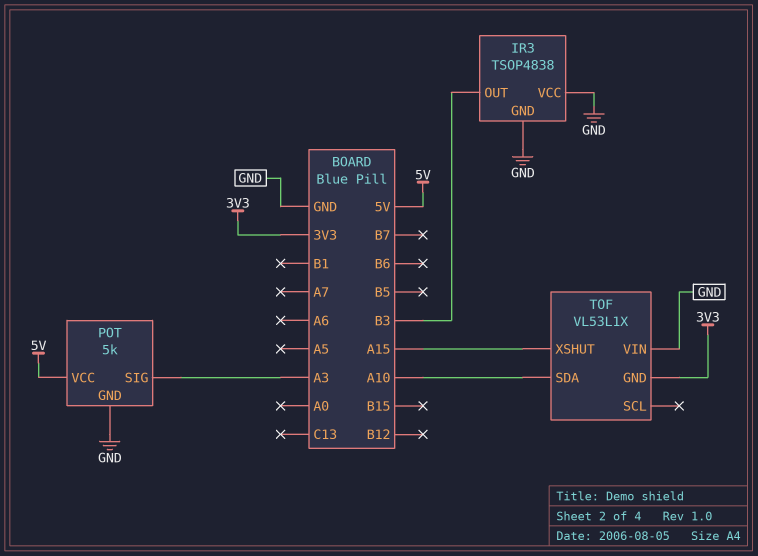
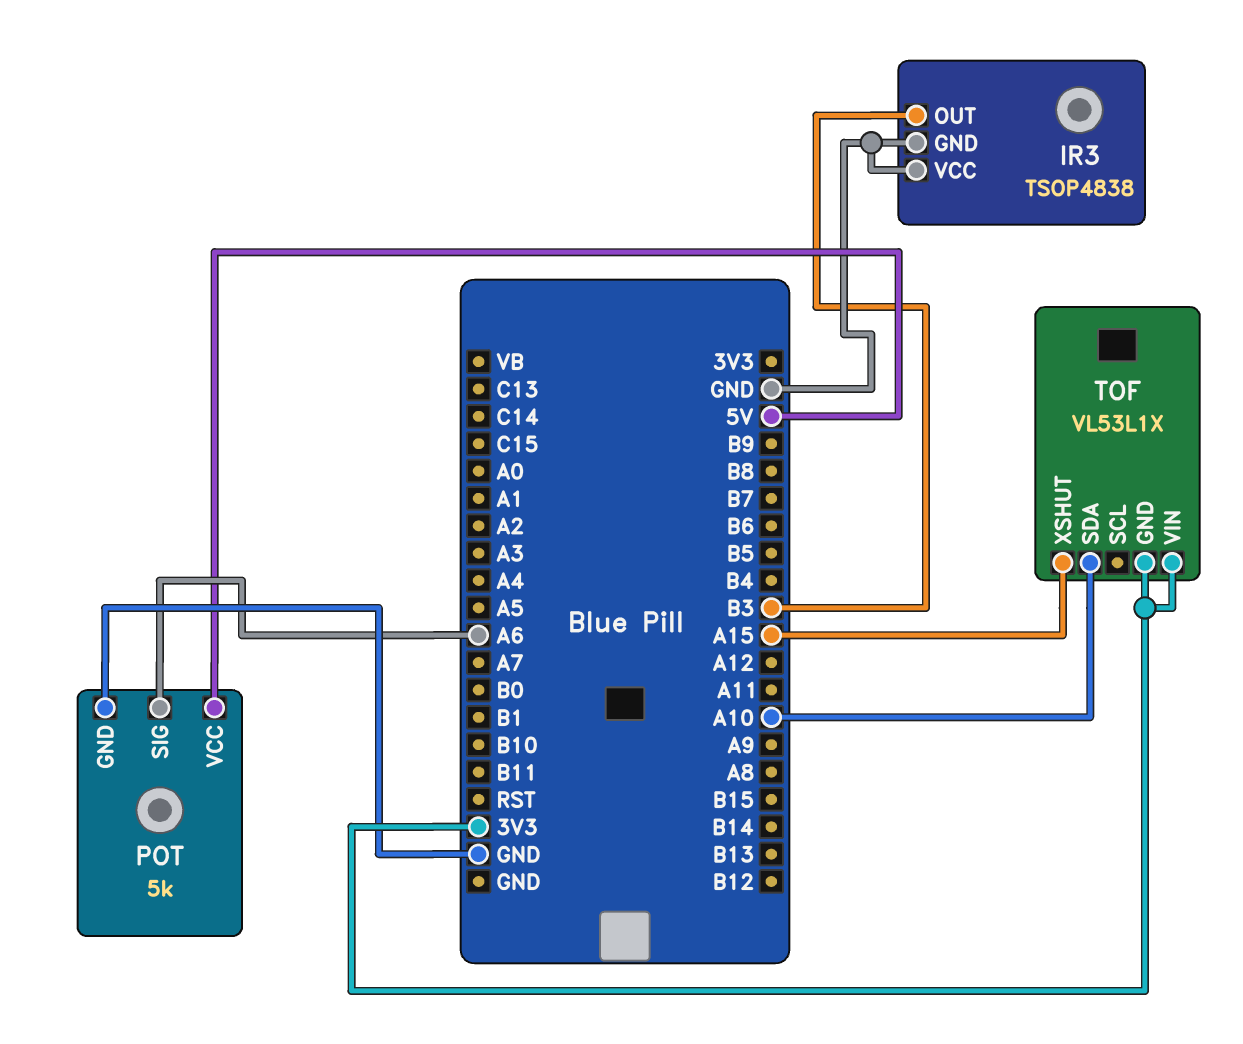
POT pin SIG: A3 -> A6
TOF pin VIN: GND -> 3V3

